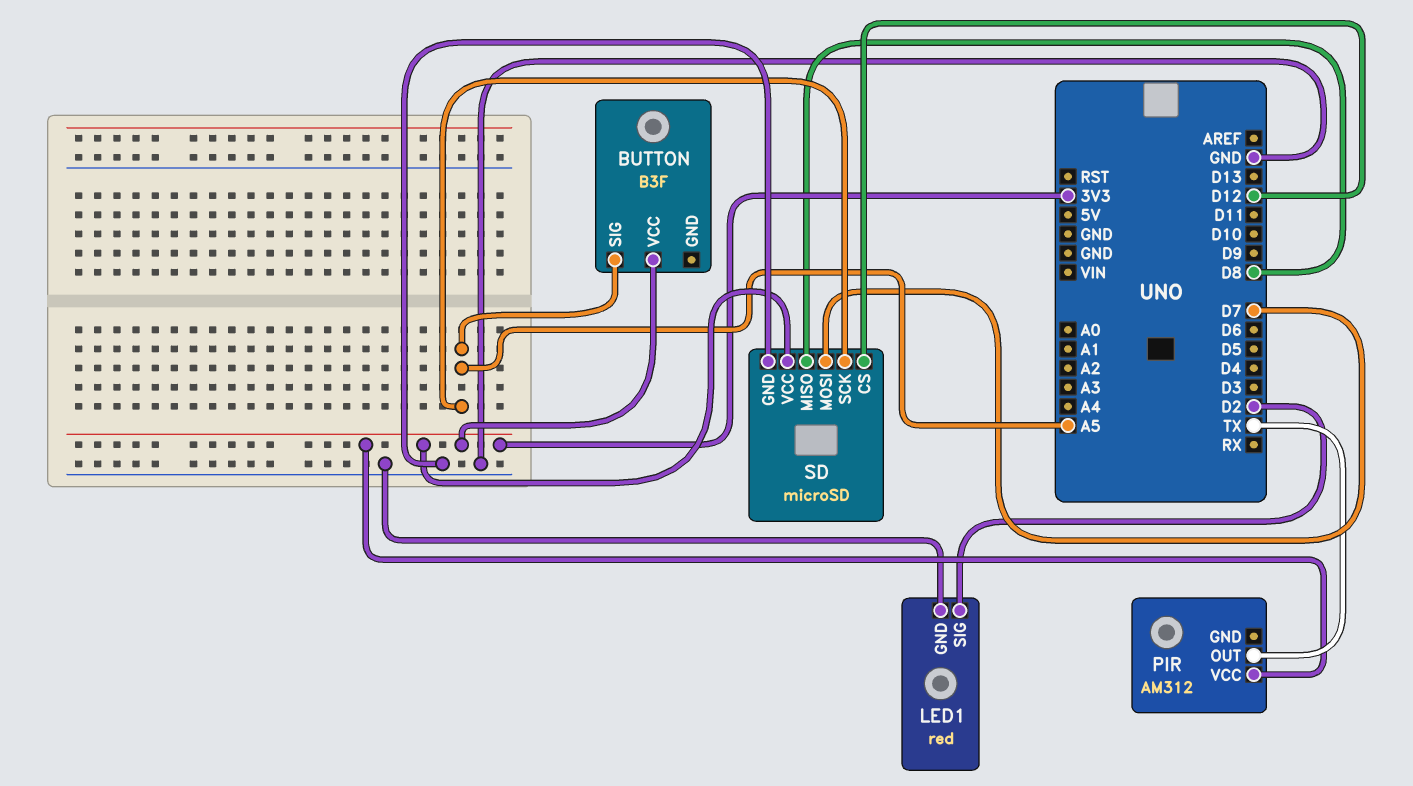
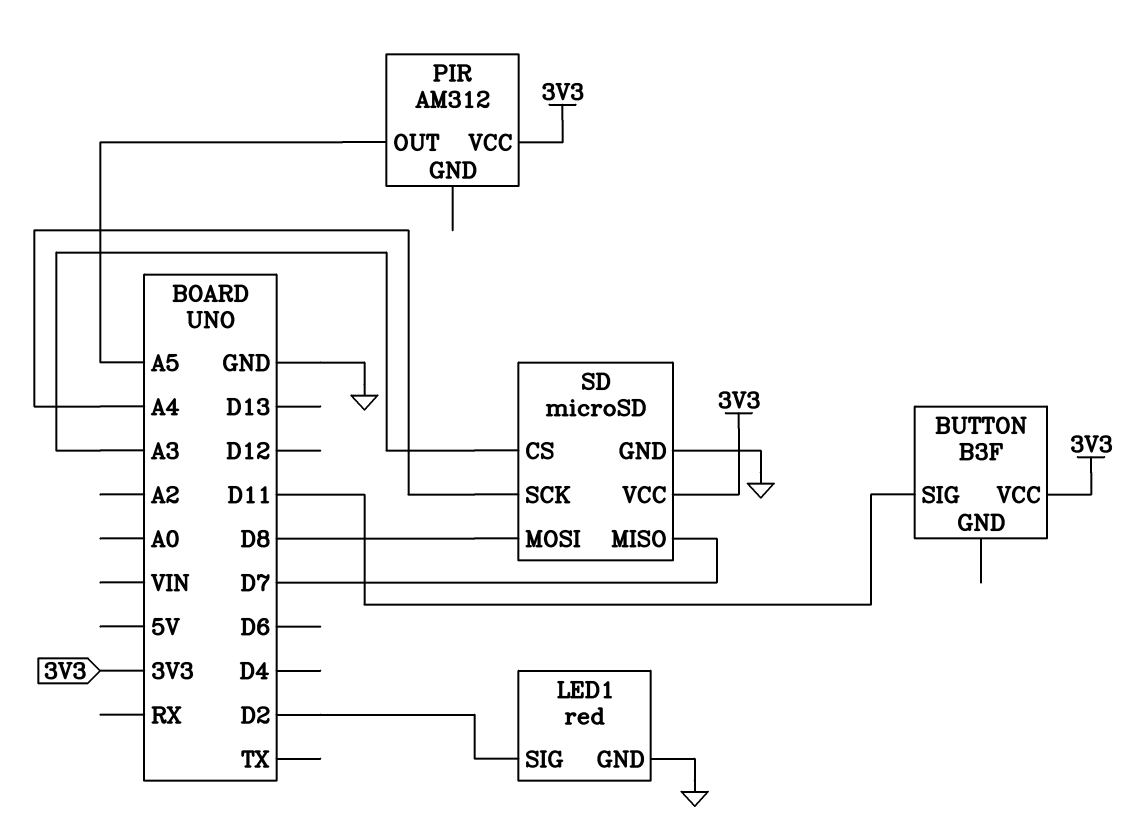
BUTTON pin SIG: A5 -> D11
PIR pin OUT: TX -> A5
SD pin CS: D12 -> A3
SD pin MISO: D8 -> D7
SD pin MOSI: D7 -> D8
SD pin SCK: A5 -> A4

